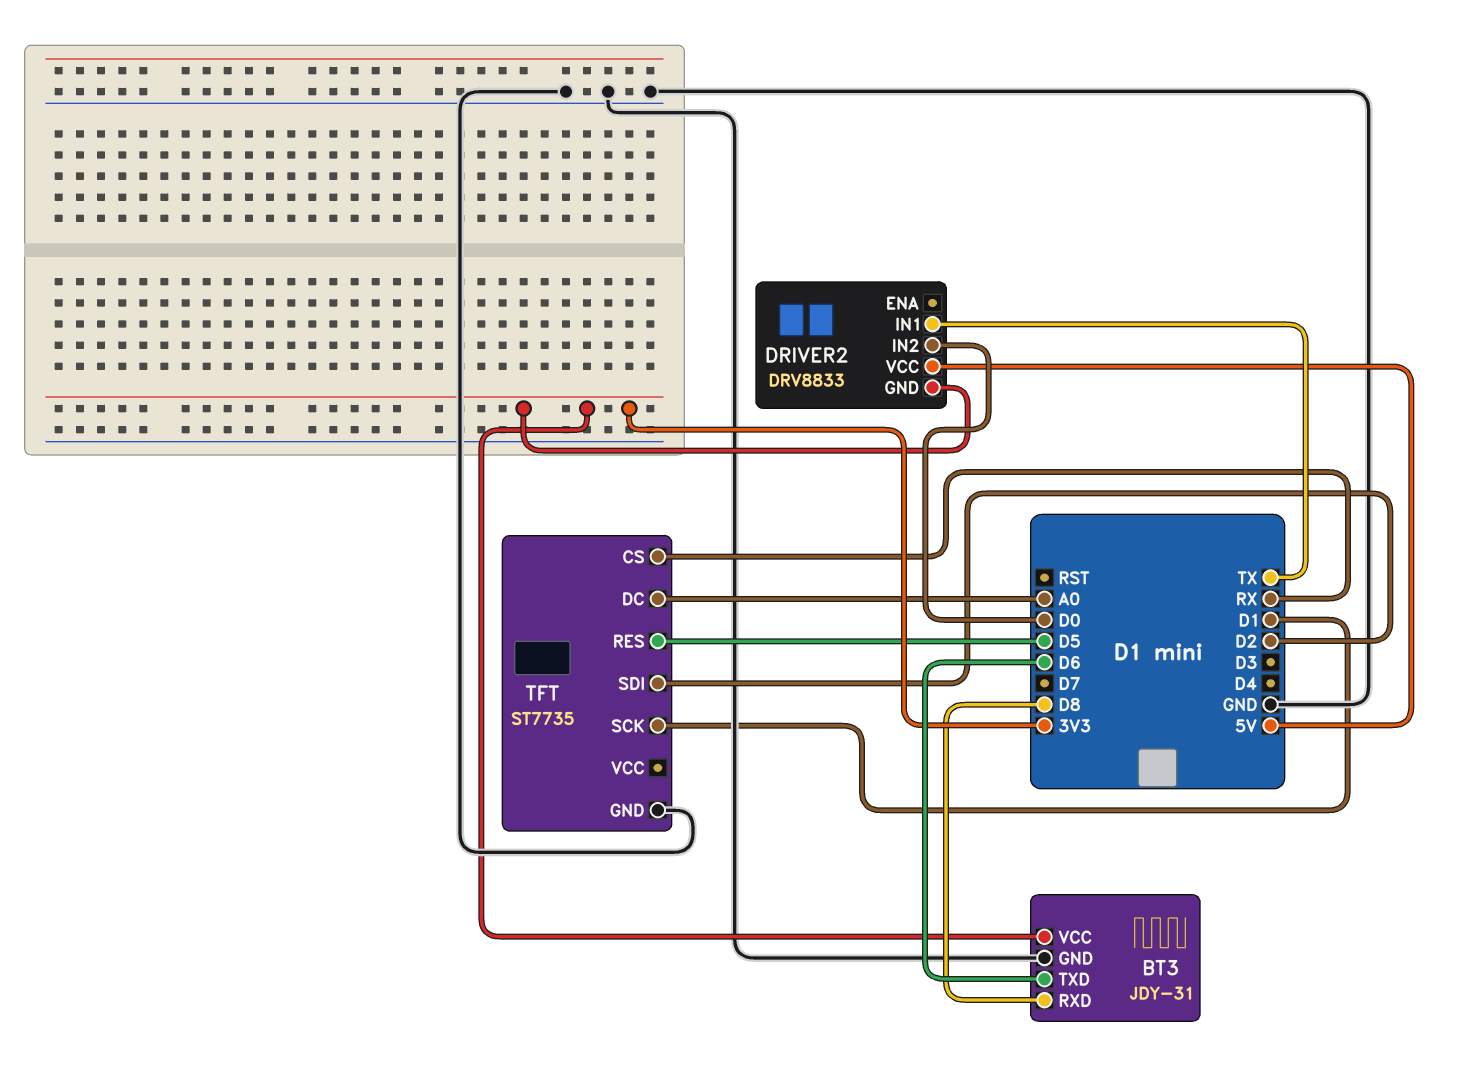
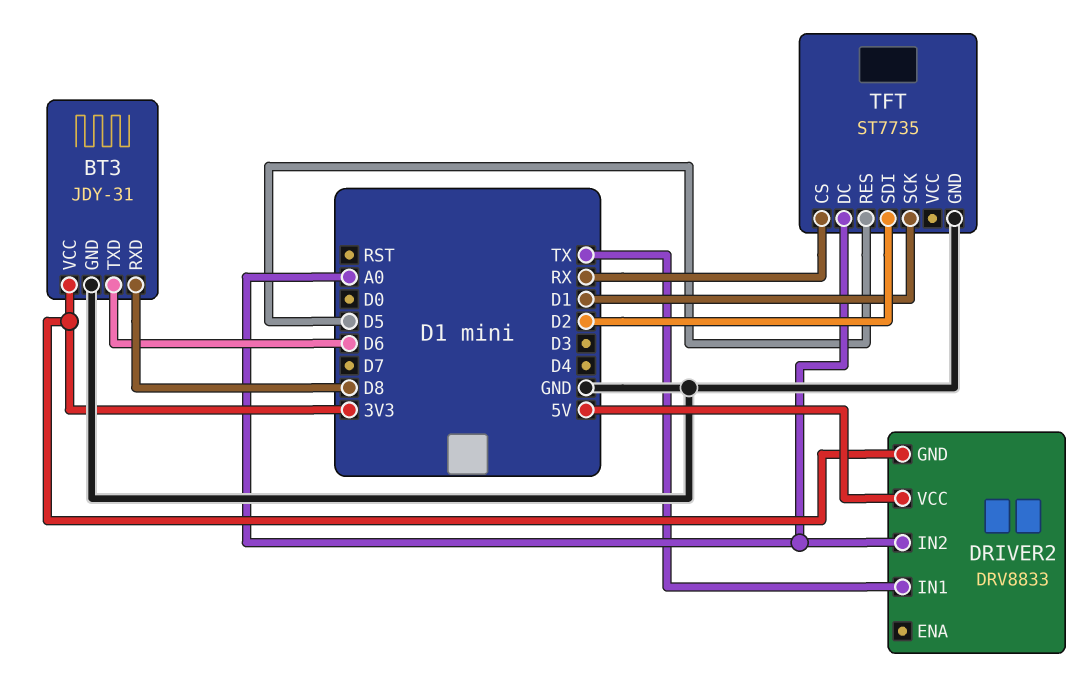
DRIVER2 pin IN2: D0 -> A0

